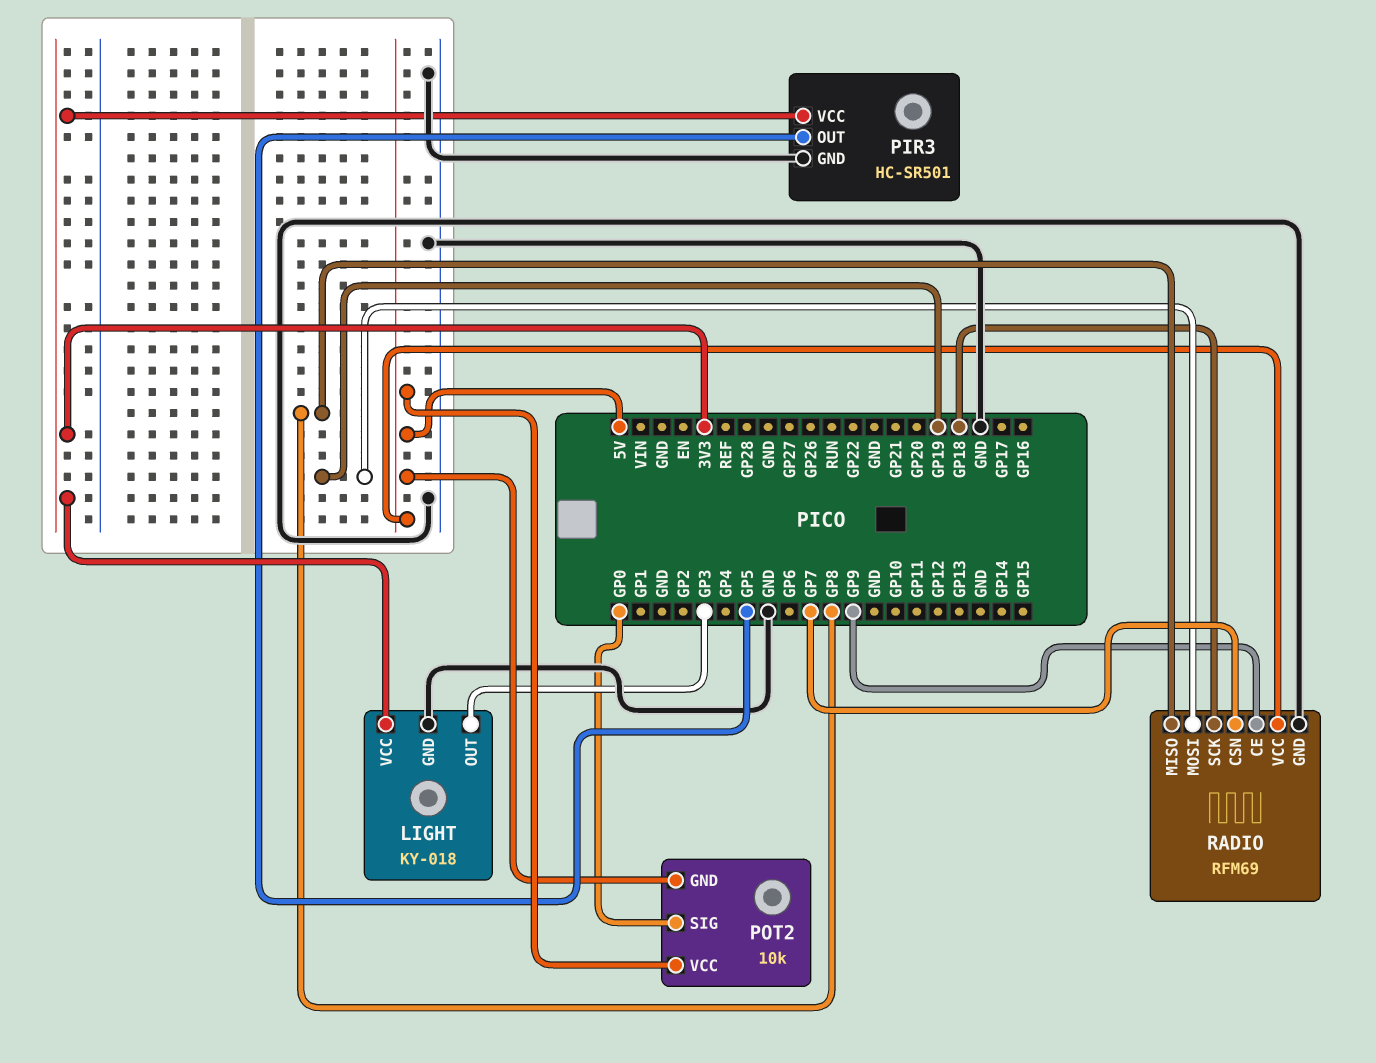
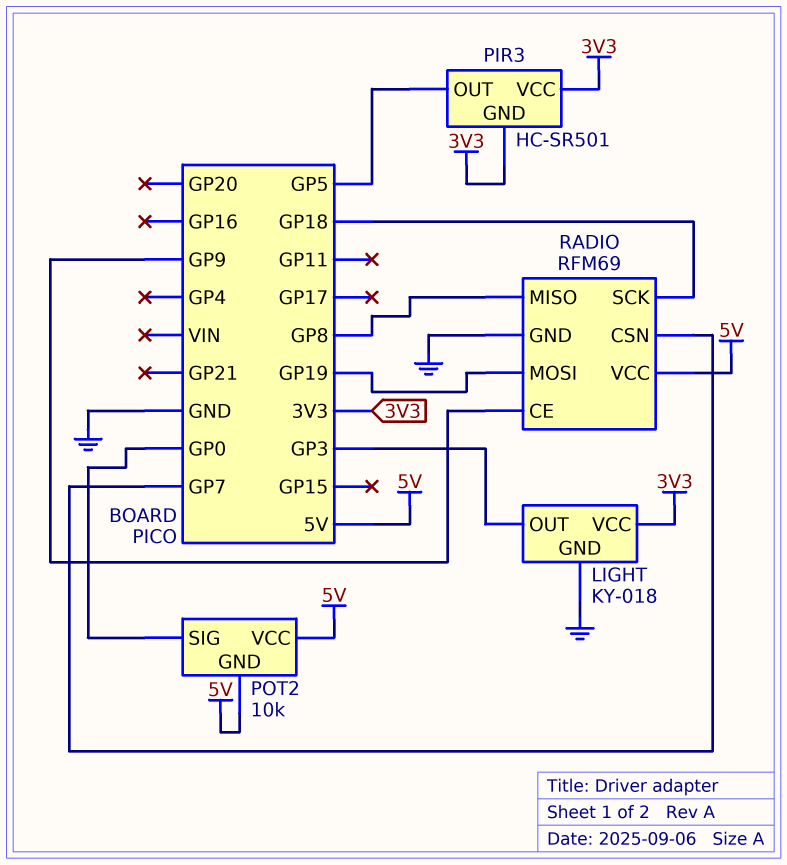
PIR3 pin GND: GND -> 3V3

